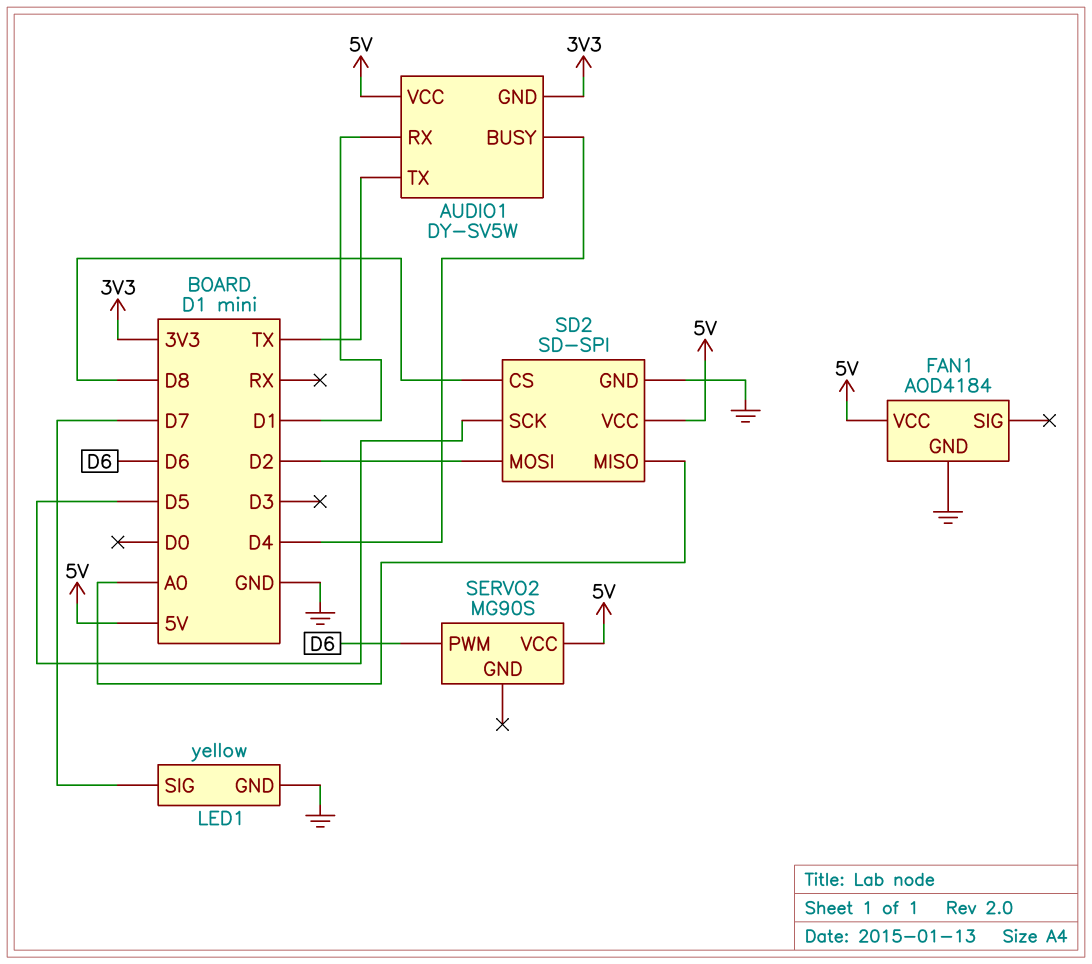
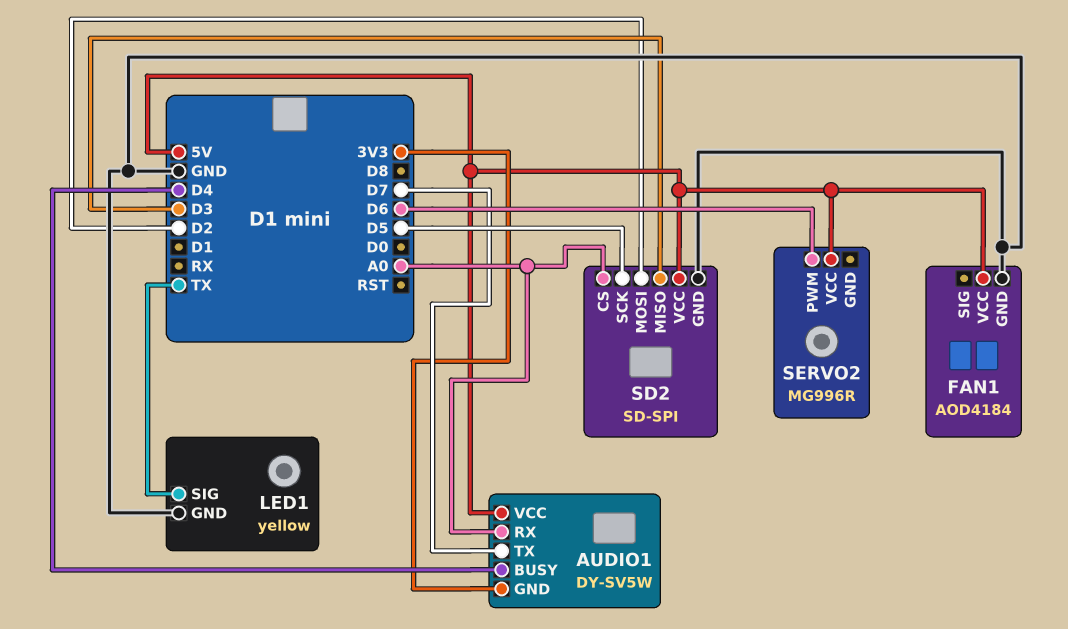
AUDIO1 pin RX: D1 -> A0
AUDIO1 pin TX: TX -> D7
LED1 pin SIG: D7 -> TX
SD2 pin CS: D8 -> A0
SD2 pin MISO: A0 -> D3
SERVO2: MG90S -> MG996R

